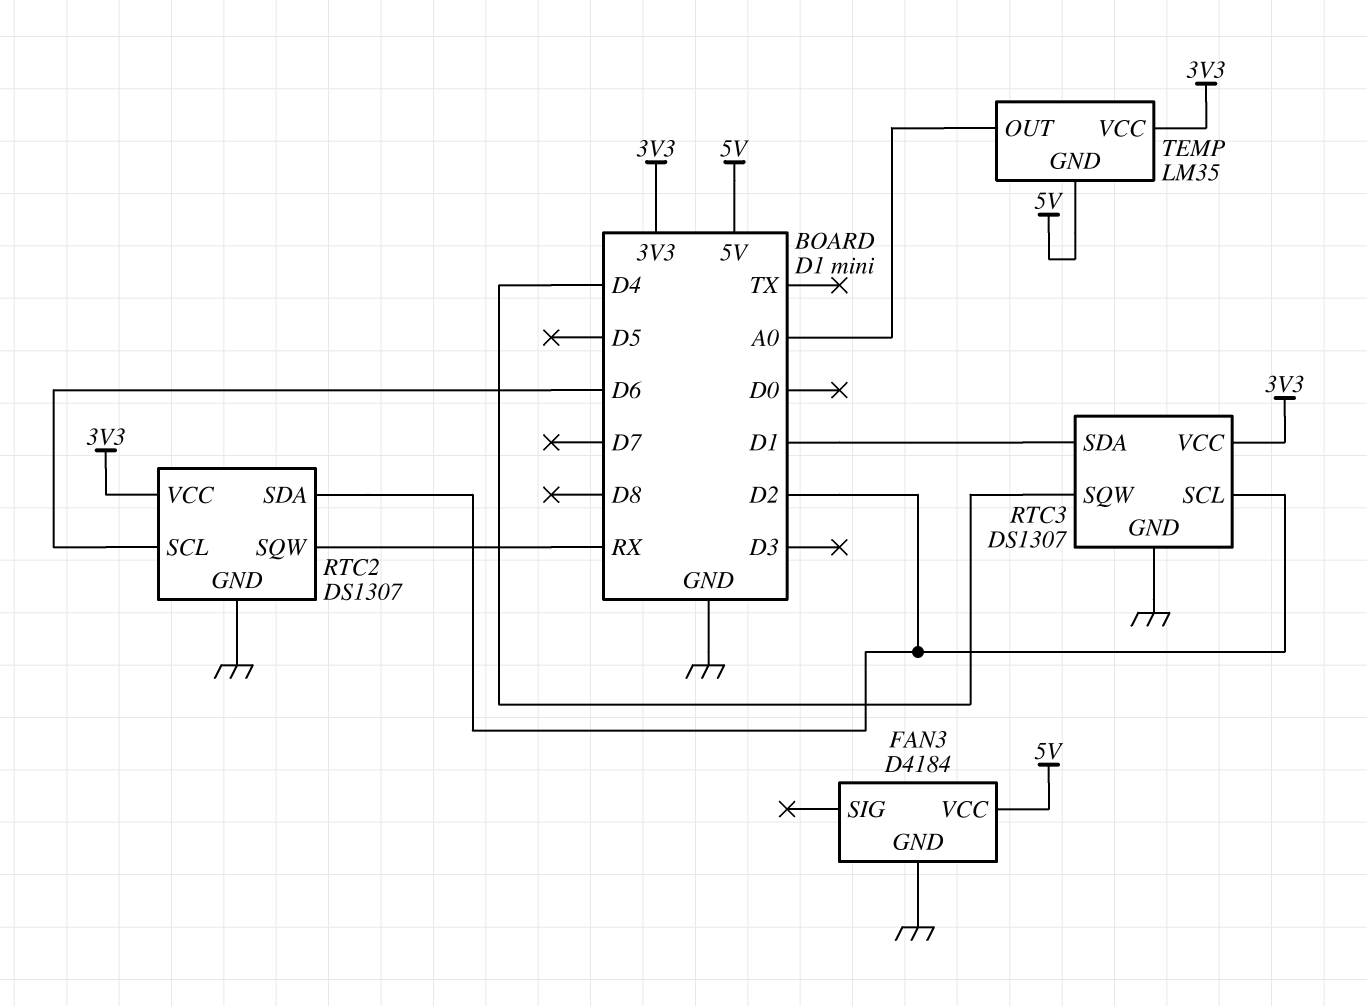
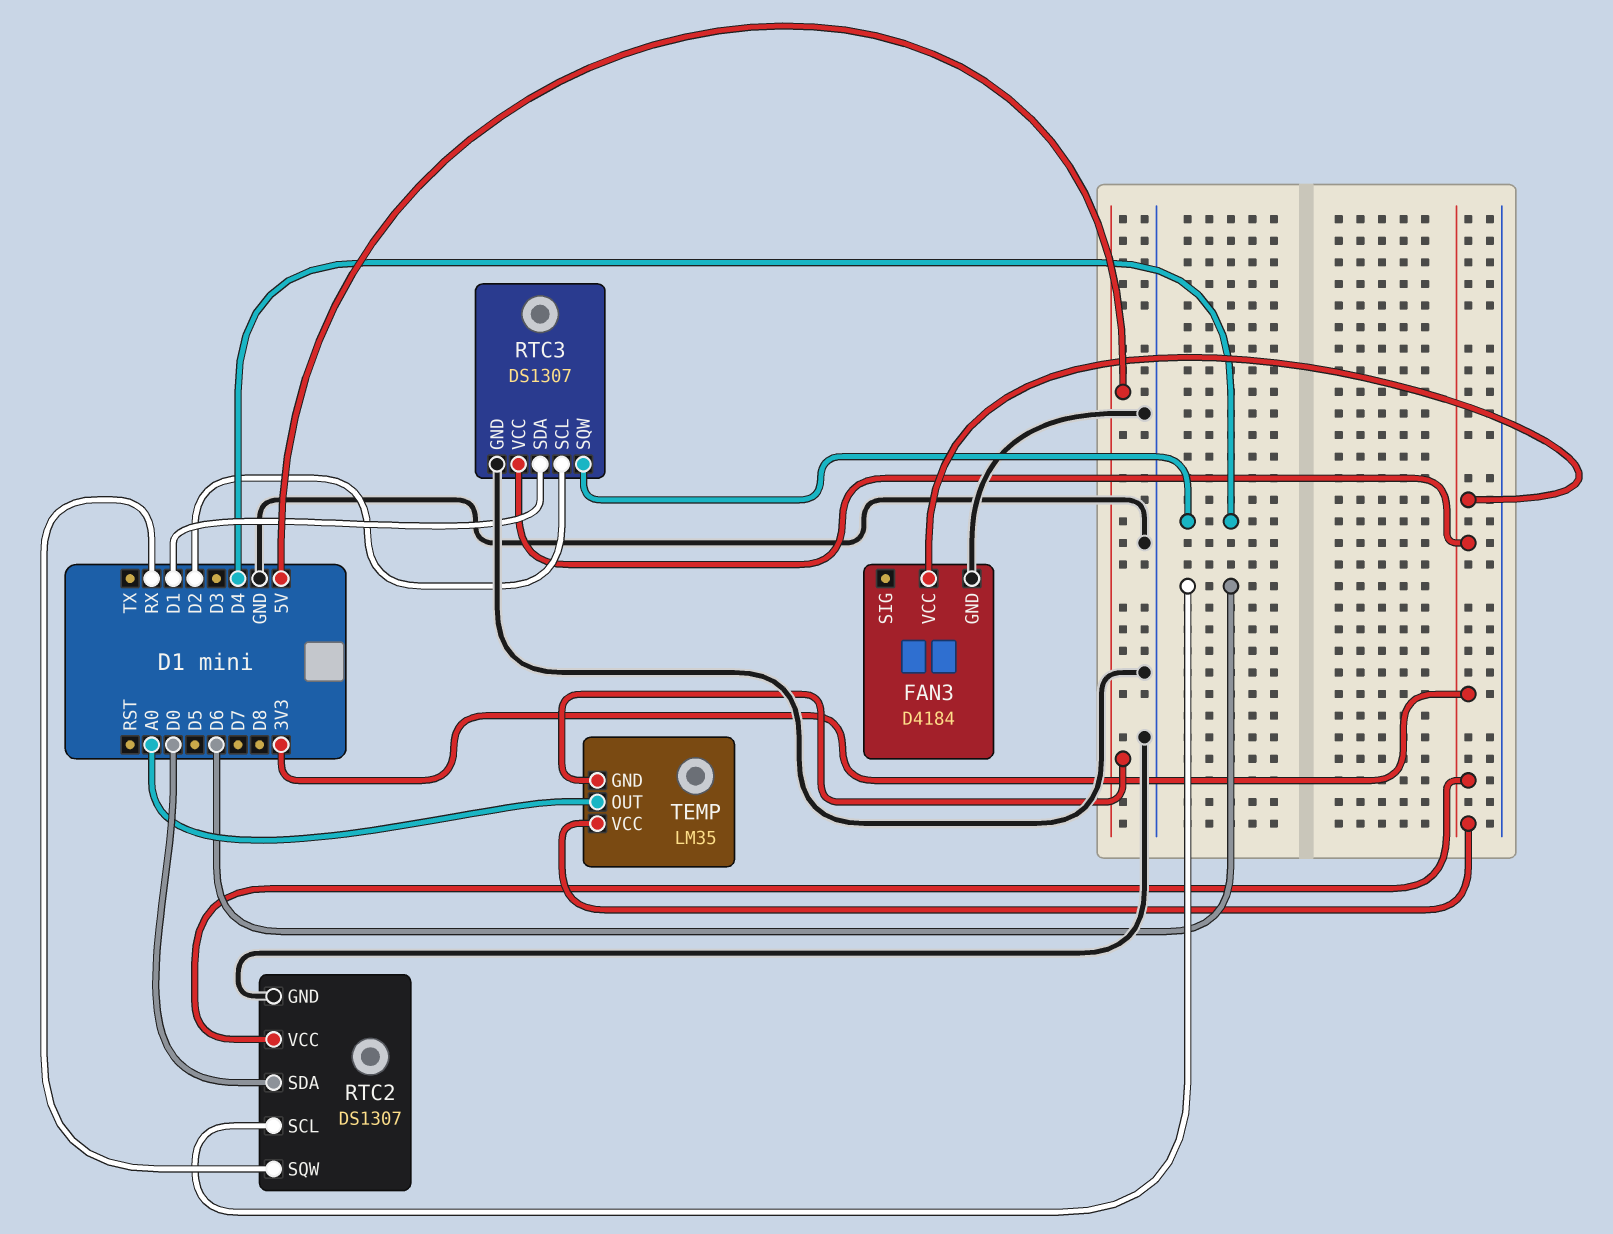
FAN3 pin VCC: 5V -> 3V3
RTC2 pin SDA: D2 -> D0

